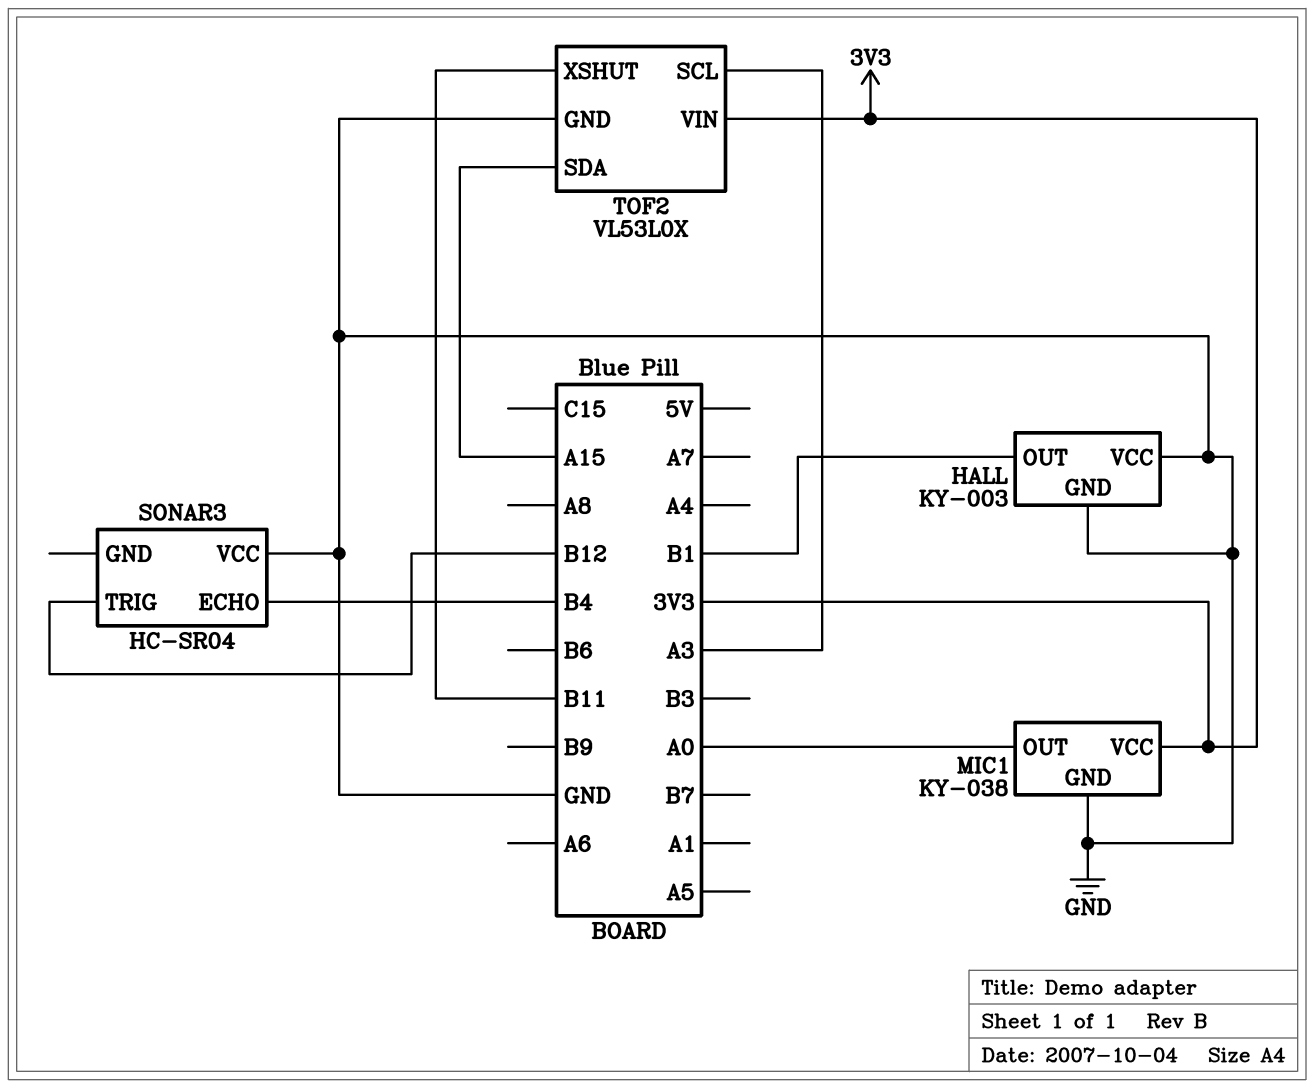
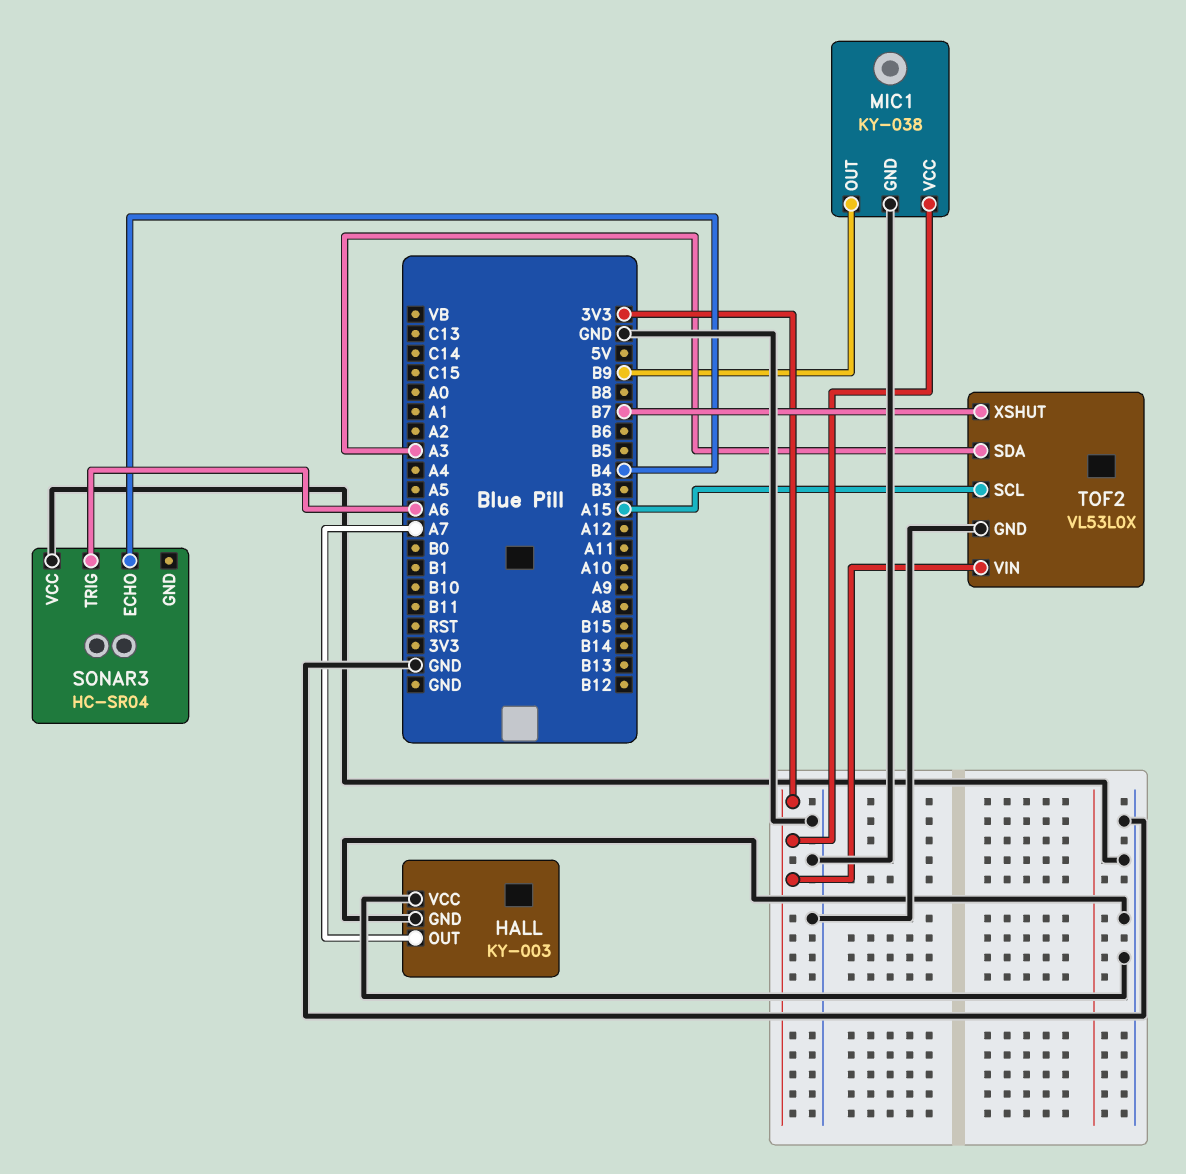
HALL pin OUT: B1 -> A7
MIC1 pin OUT: A0 -> B9
SONAR3 pin TRIG: B12 -> A6
TOF2 pin SCL: A3 -> A15
TOF2 pin SDA: A15 -> A3
TOF2 pin XSHUT: B11 -> B7

